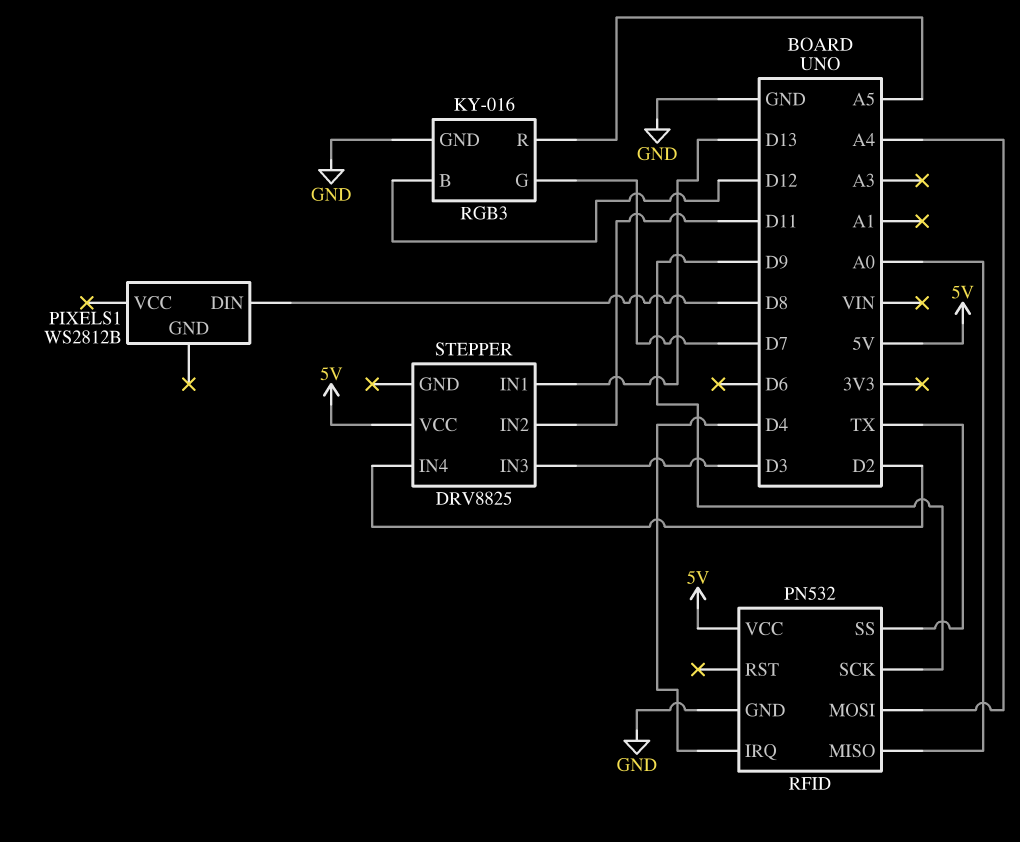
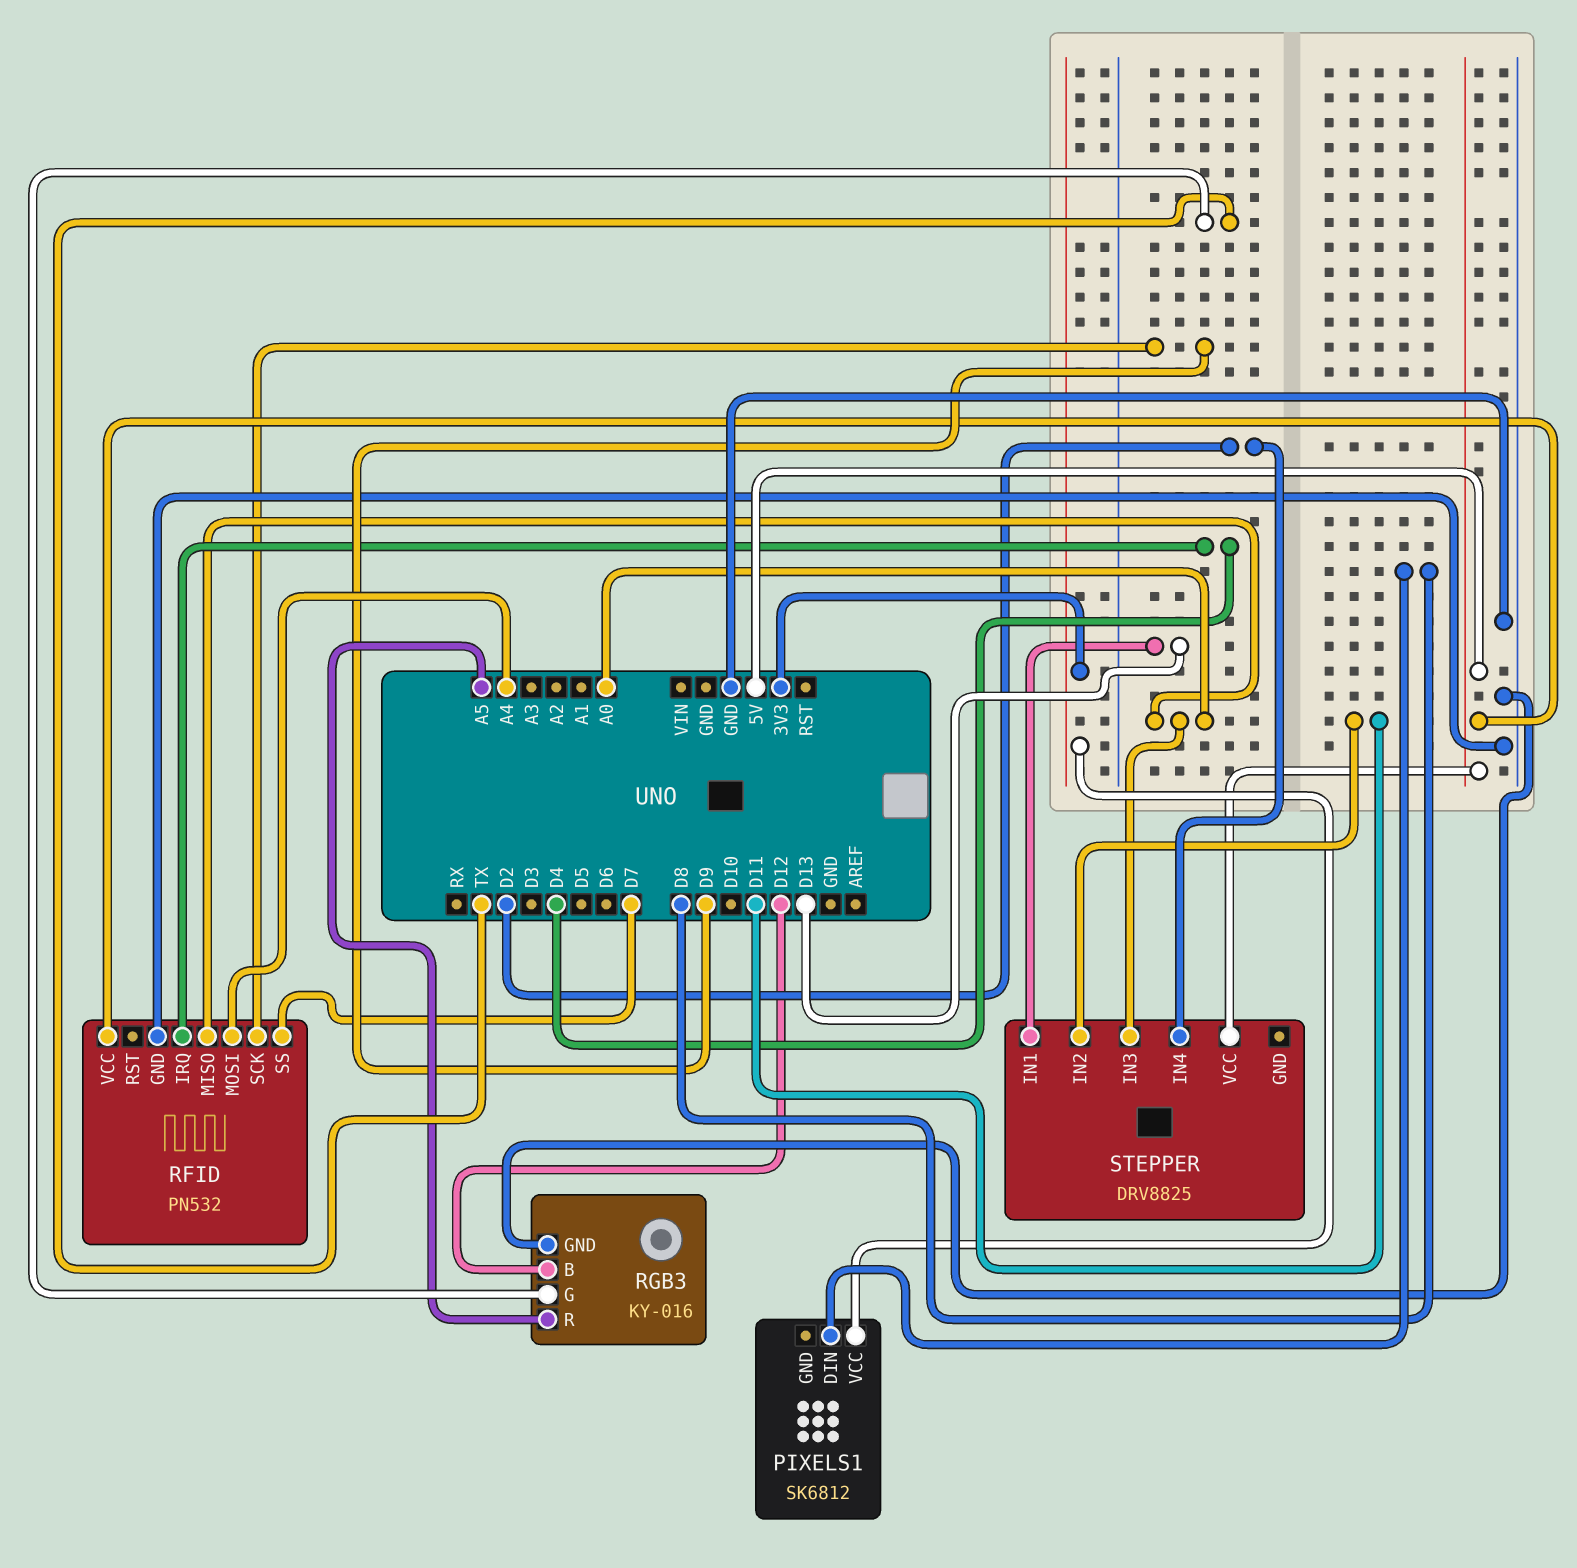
PIXELS1: WS2812B -> SK6812
PIXELS1 pin VCC: none -> 3V3
RFID pin SS: TX -> D7
RGB3 pin G: D7 -> TX
STEPPER pin IN3: D3 -> A0

